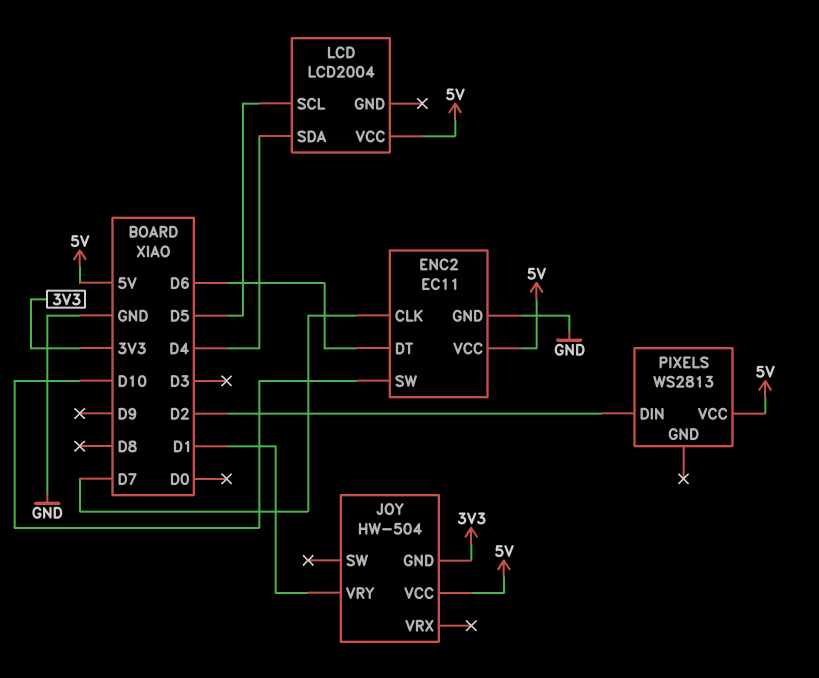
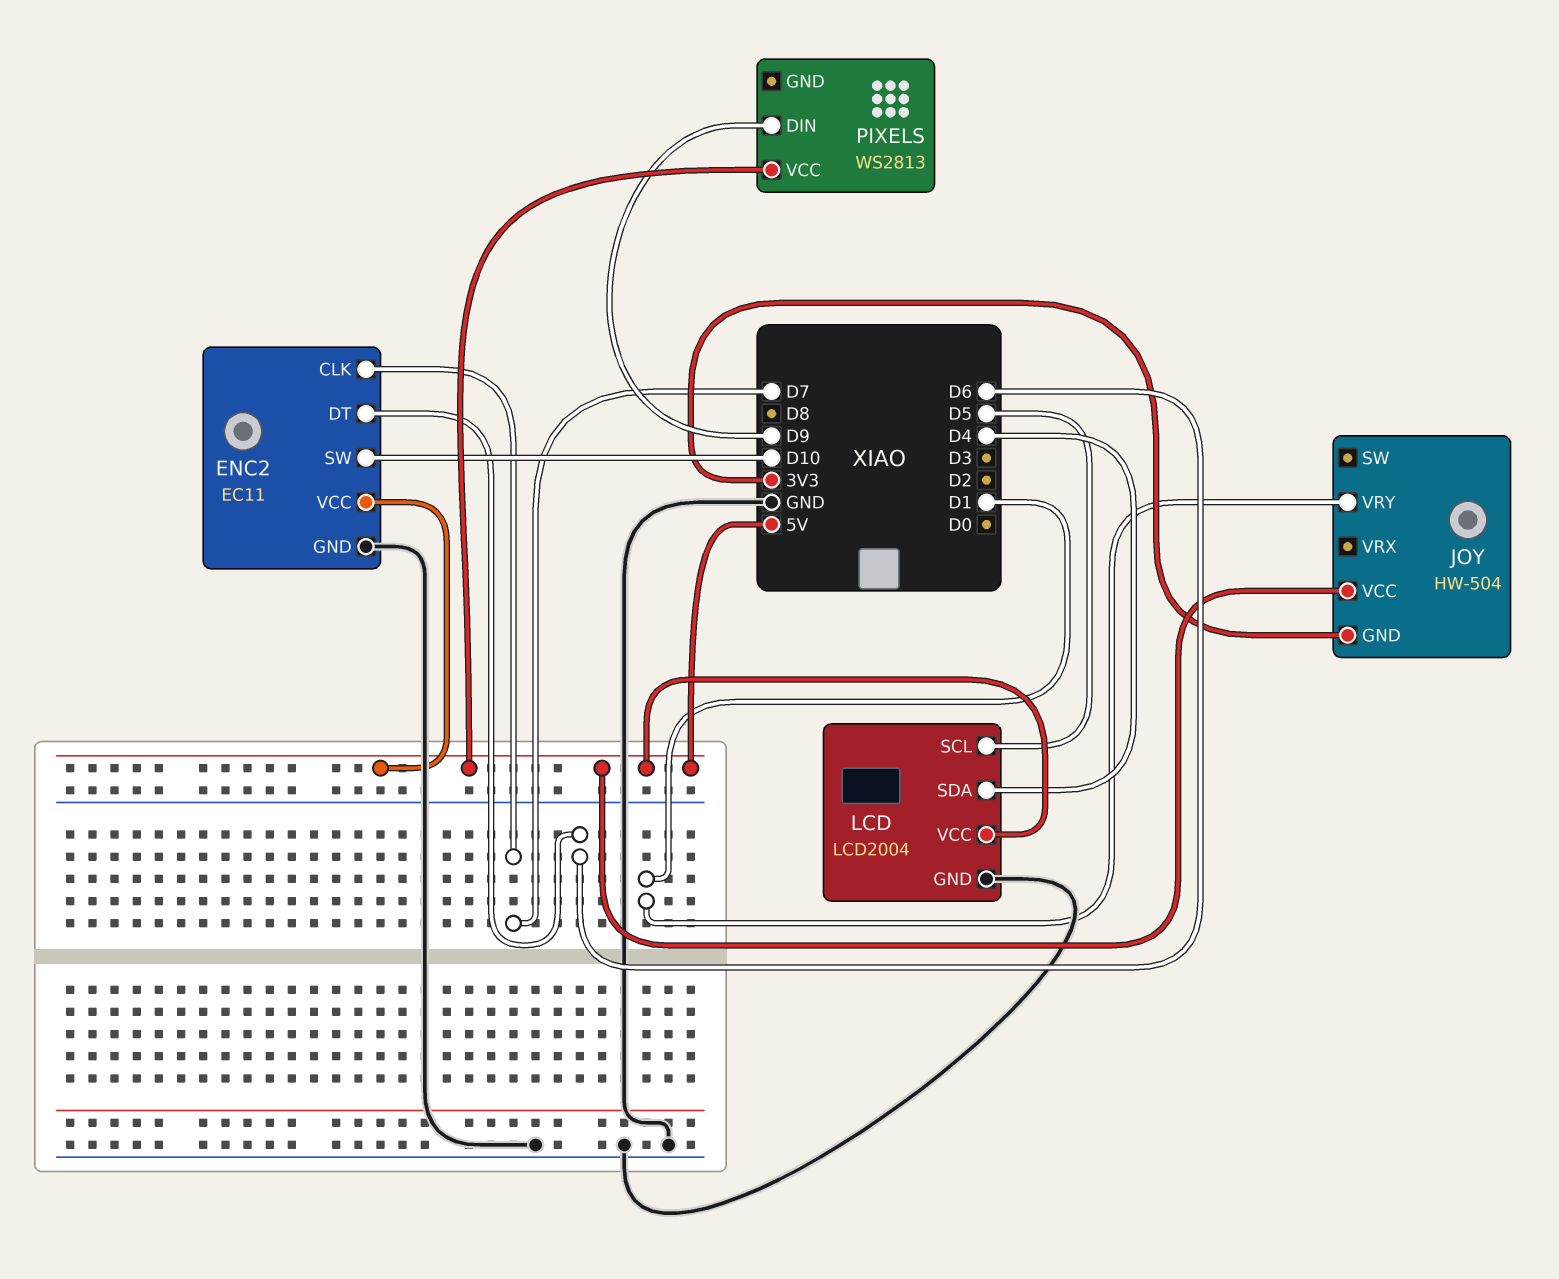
LCD pin GND: none -> GND
PIXELS pin DIN: D2 -> D9

